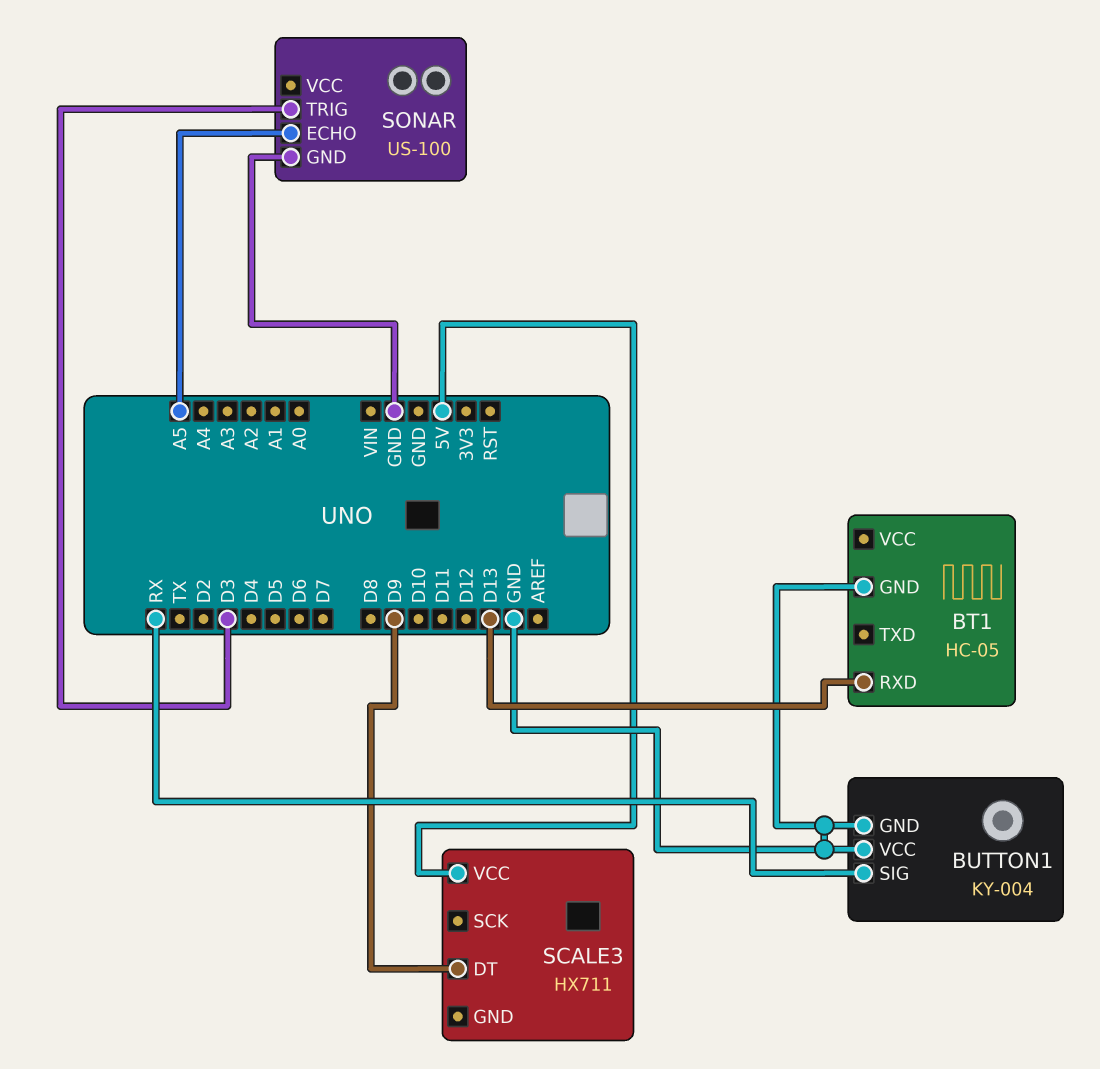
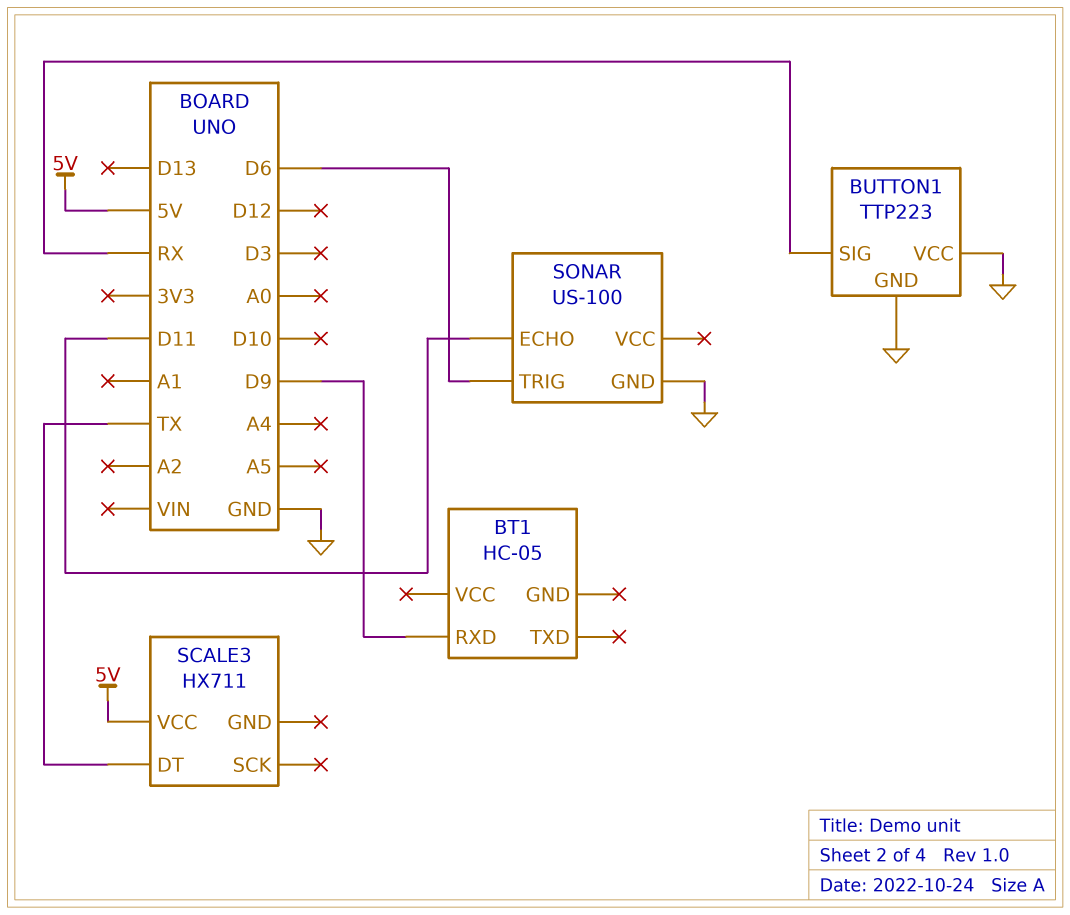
BT1 pin GND: GND -> none
BT1 pin RXD: D13 -> D9
BUTTON1: KY-004 -> TTP223
SCALE3 pin DT: D9 -> TX
SONAR pin ECHO: A5 -> D11
SONAR pin TRIG: D3 -> D6

